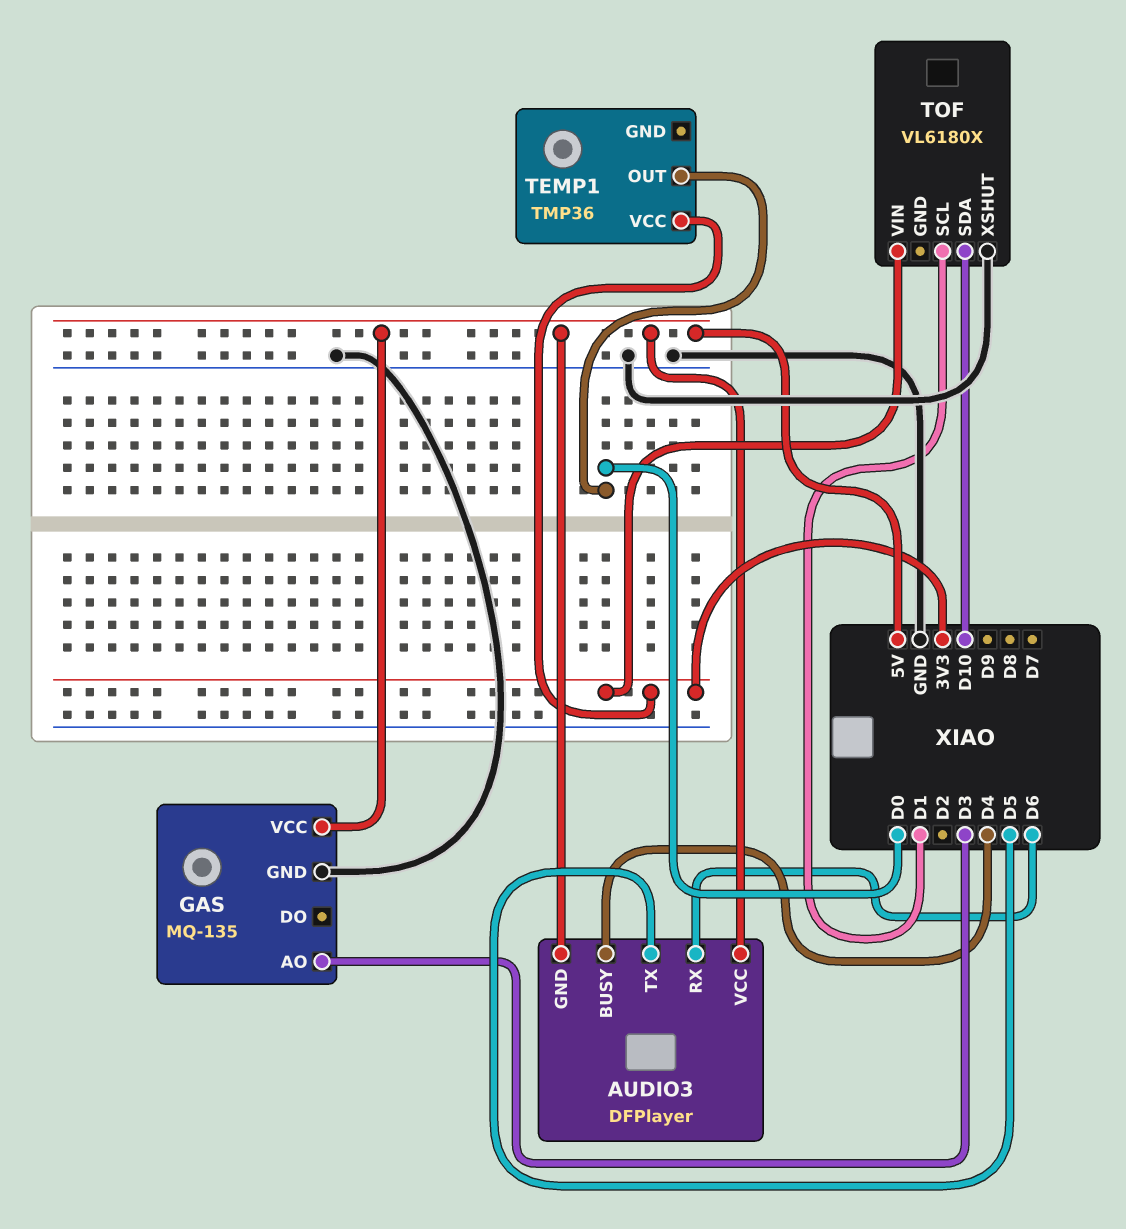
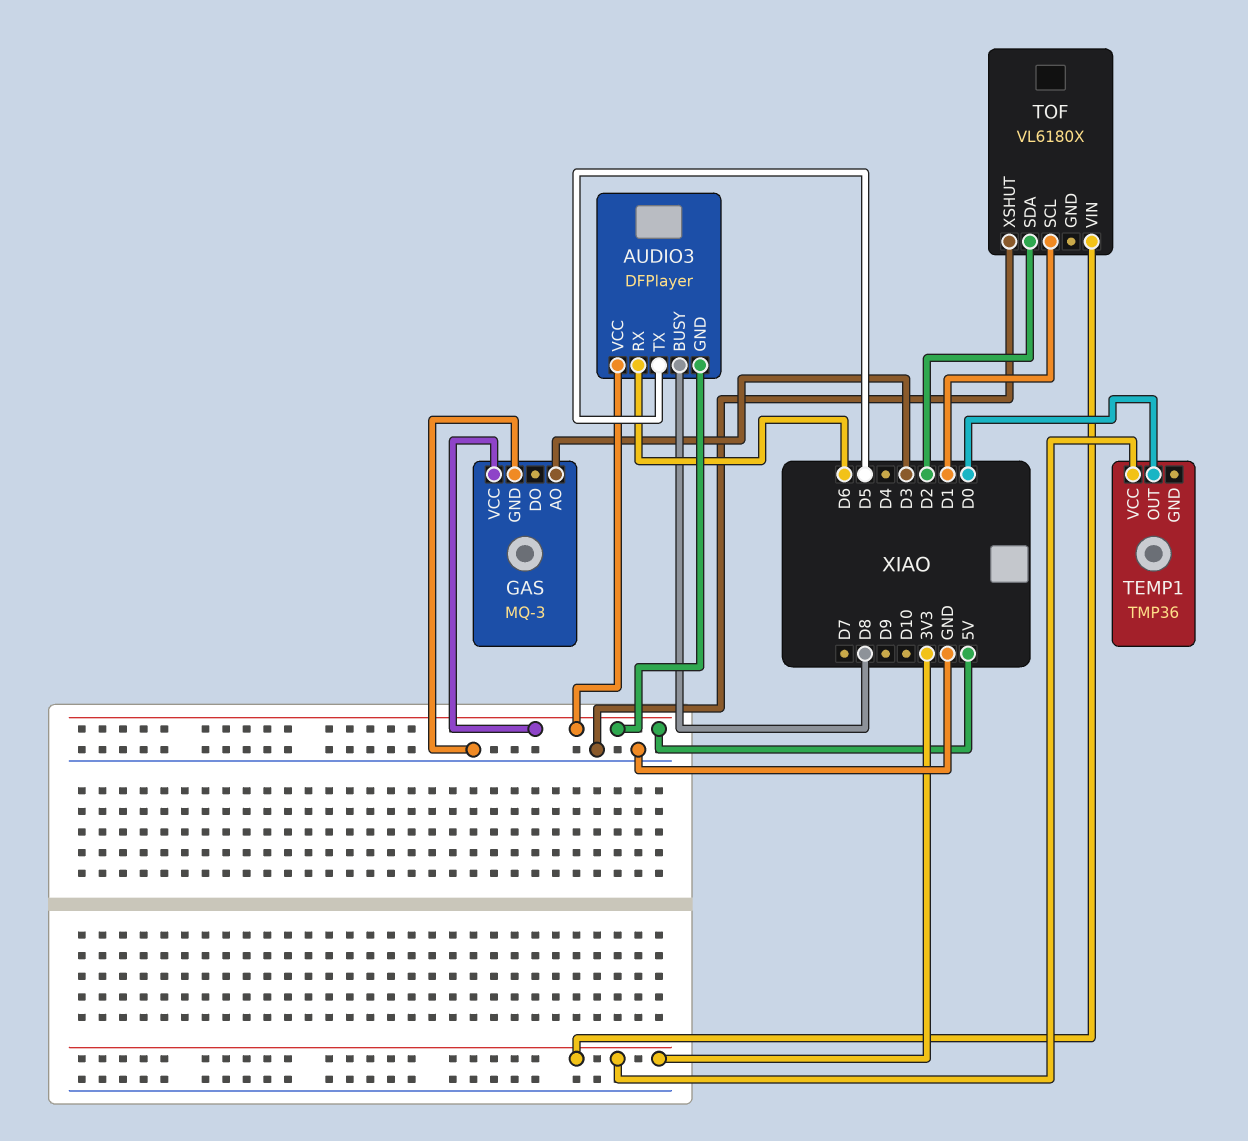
AUDIO3 pin BUSY: D4 -> D8
GAS: MQ-135 -> MQ-3
TOF pin SDA: D10 -> D2

